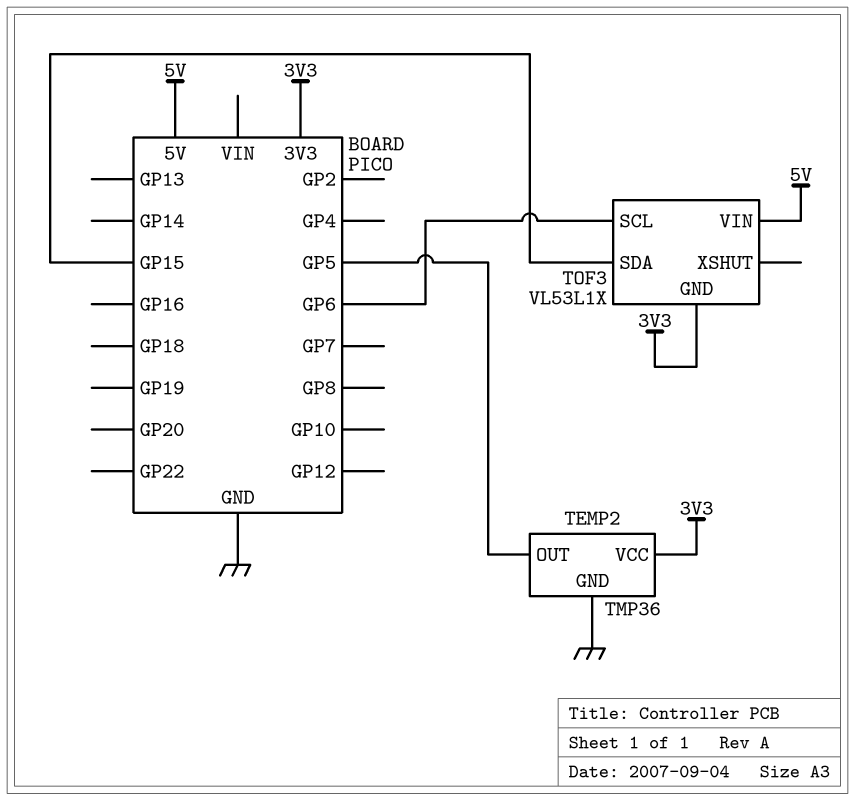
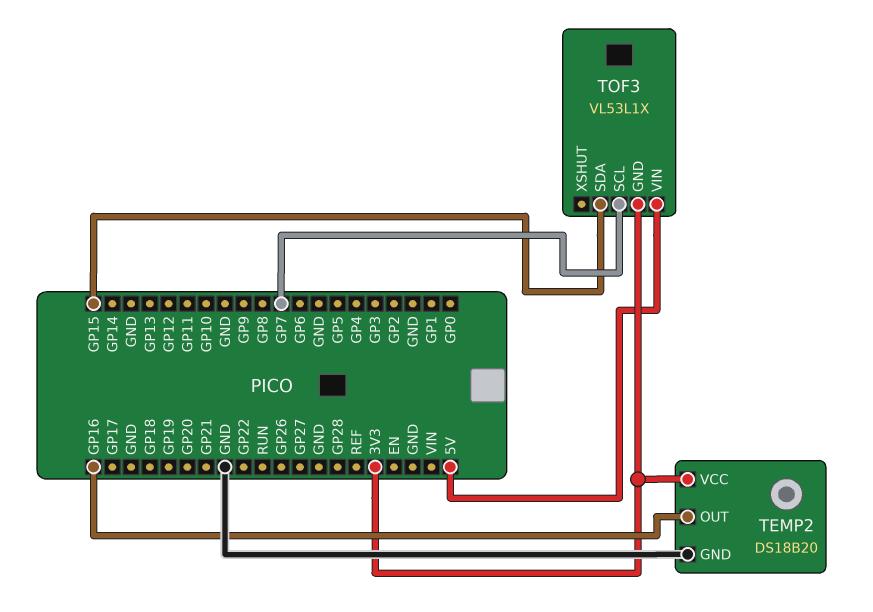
TEMP2: TMP36 -> DS18B20
TEMP2 pin OUT: GP5 -> GP16
TOF3 pin SCL: GP6 -> GP7

